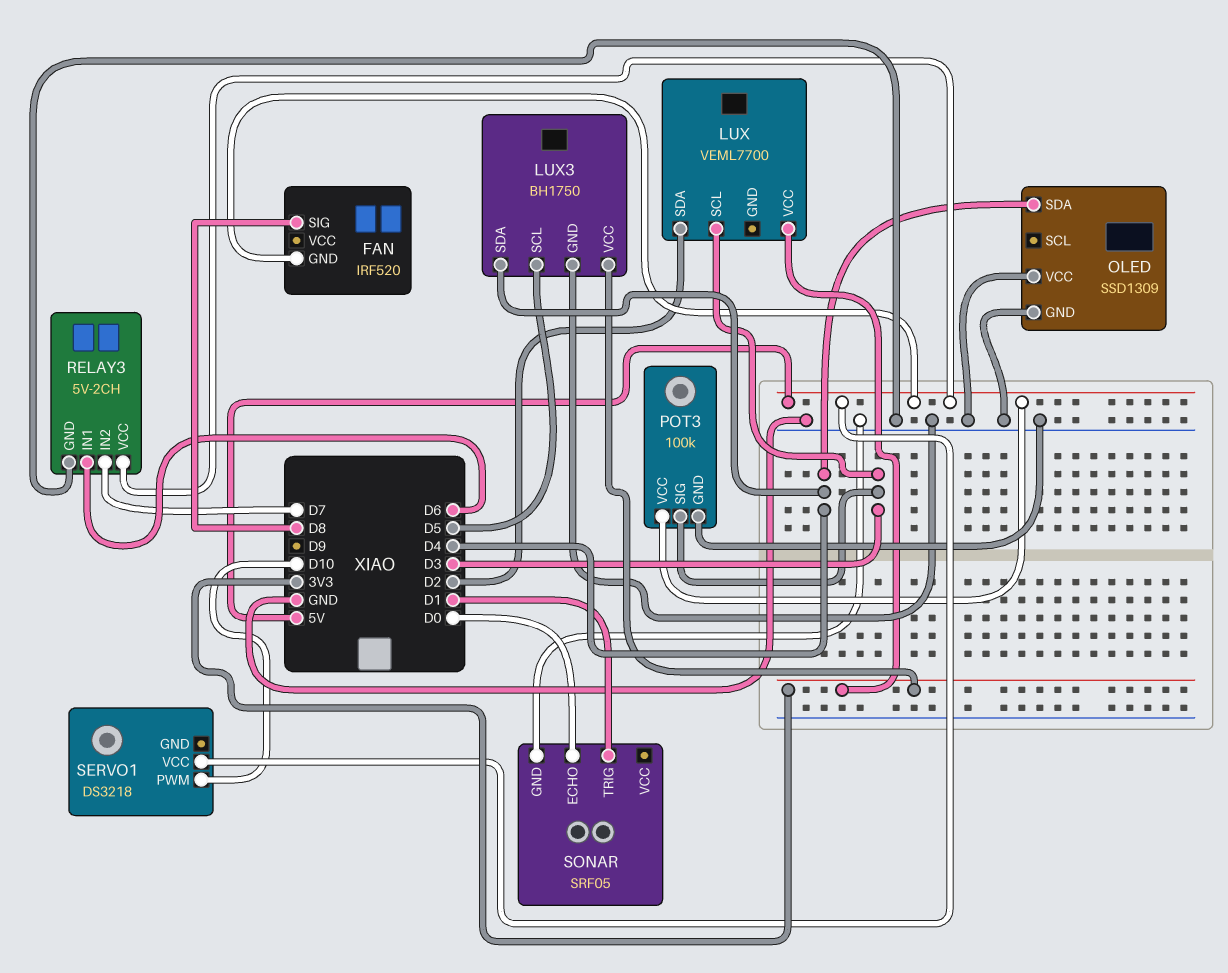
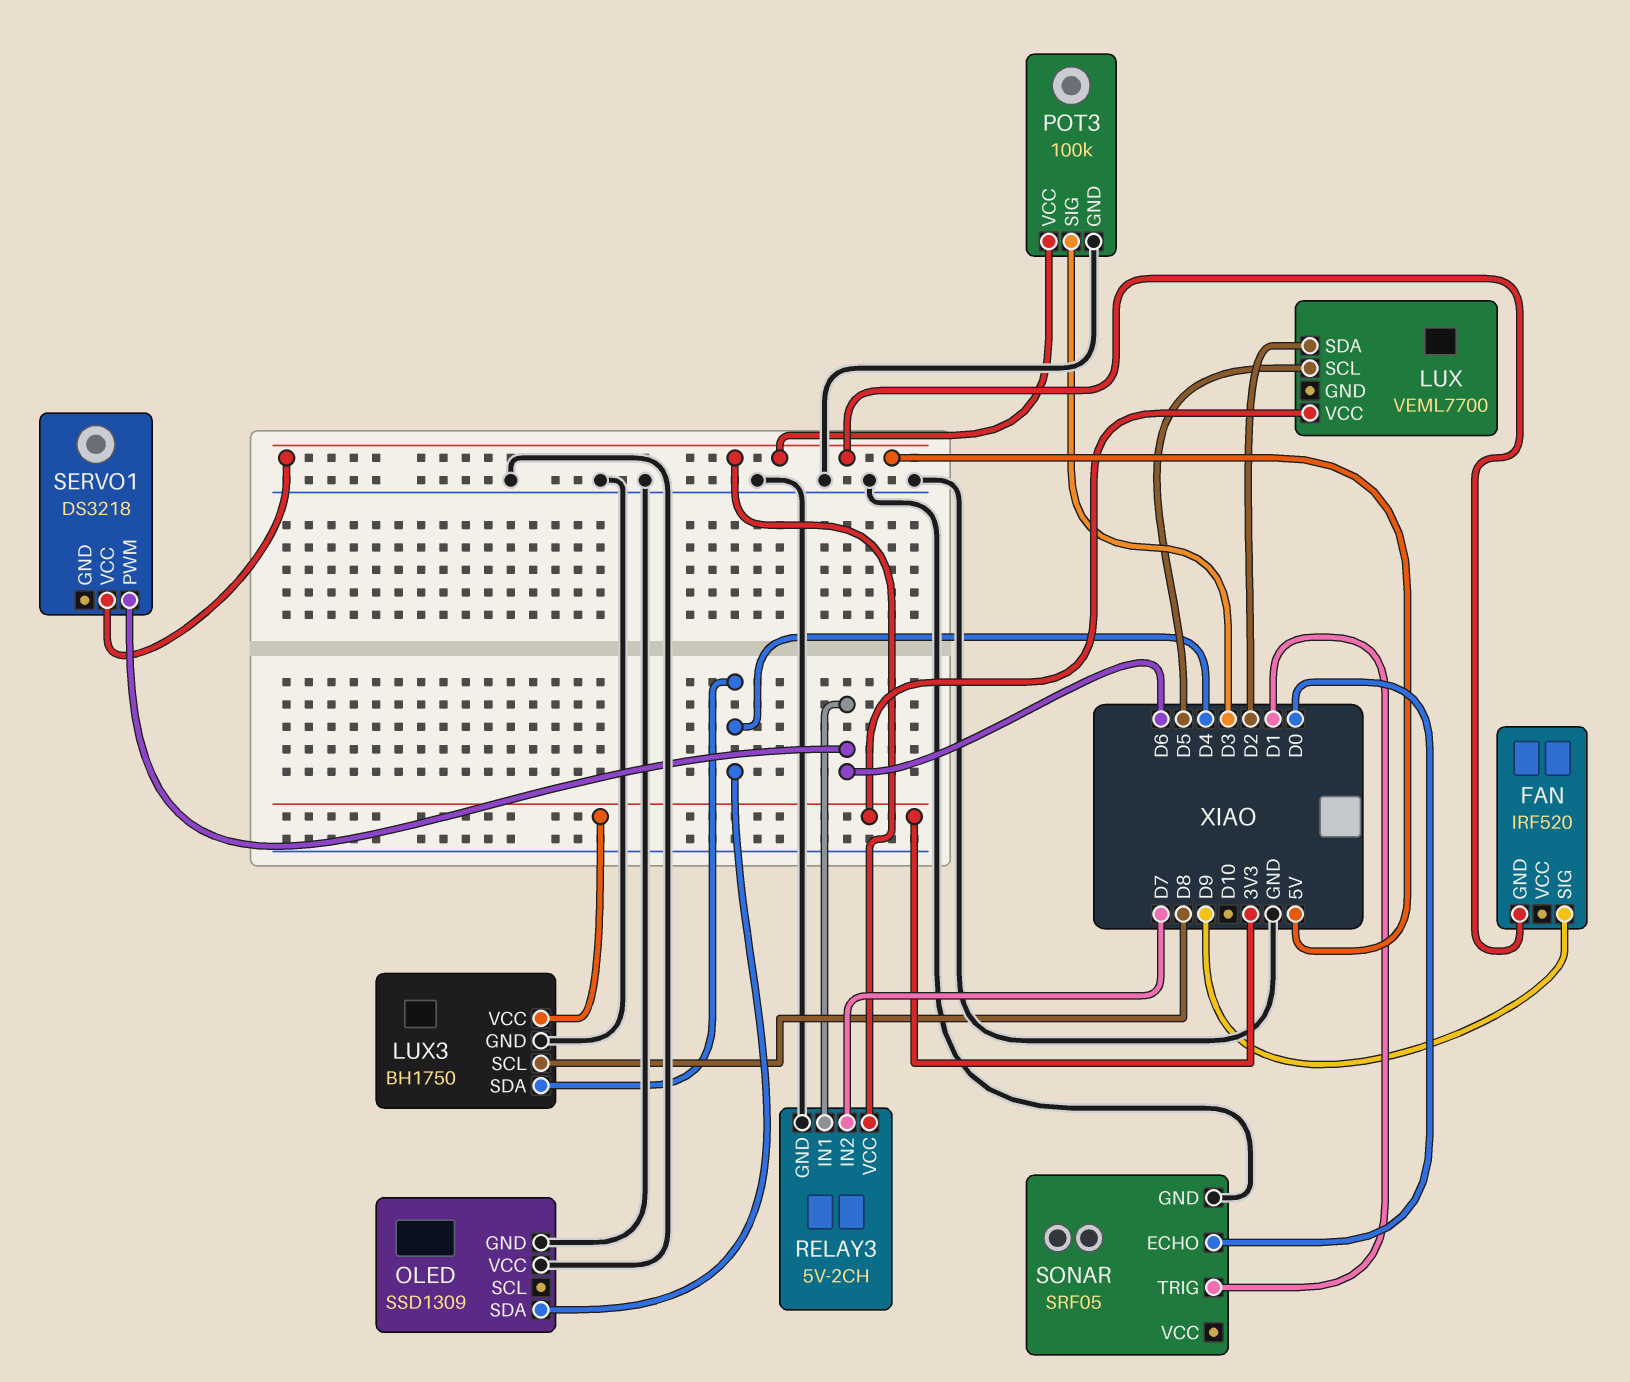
FAN pin SIG: D8 -> D9
LUX pin SCL: D3 -> D5
LUX3 pin SCL: D5 -> D8
SERVO1 pin PWM: D10 -> D6

